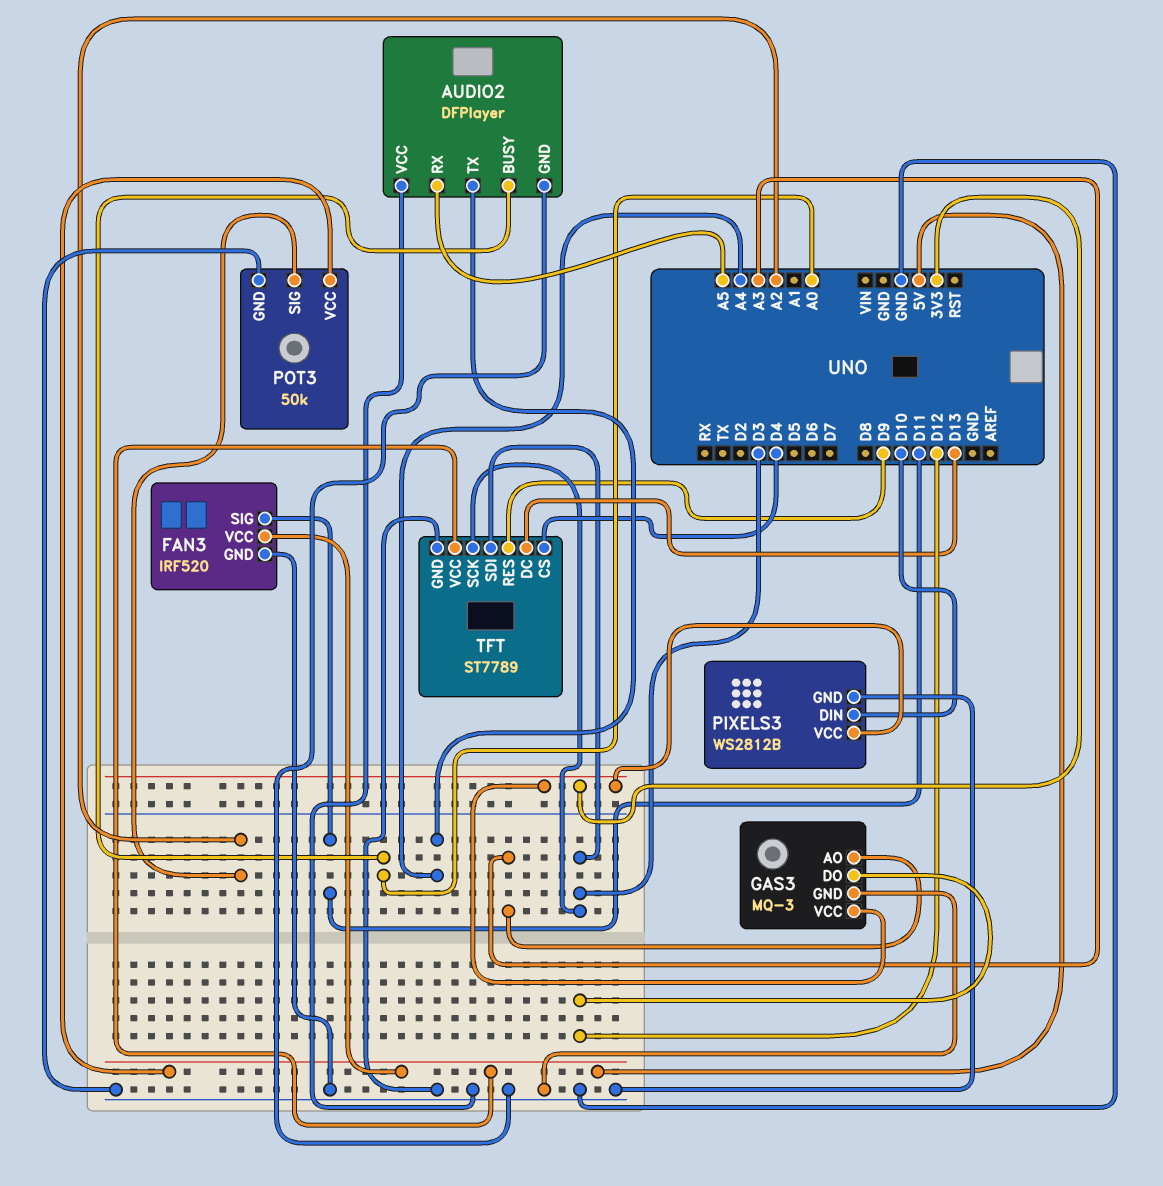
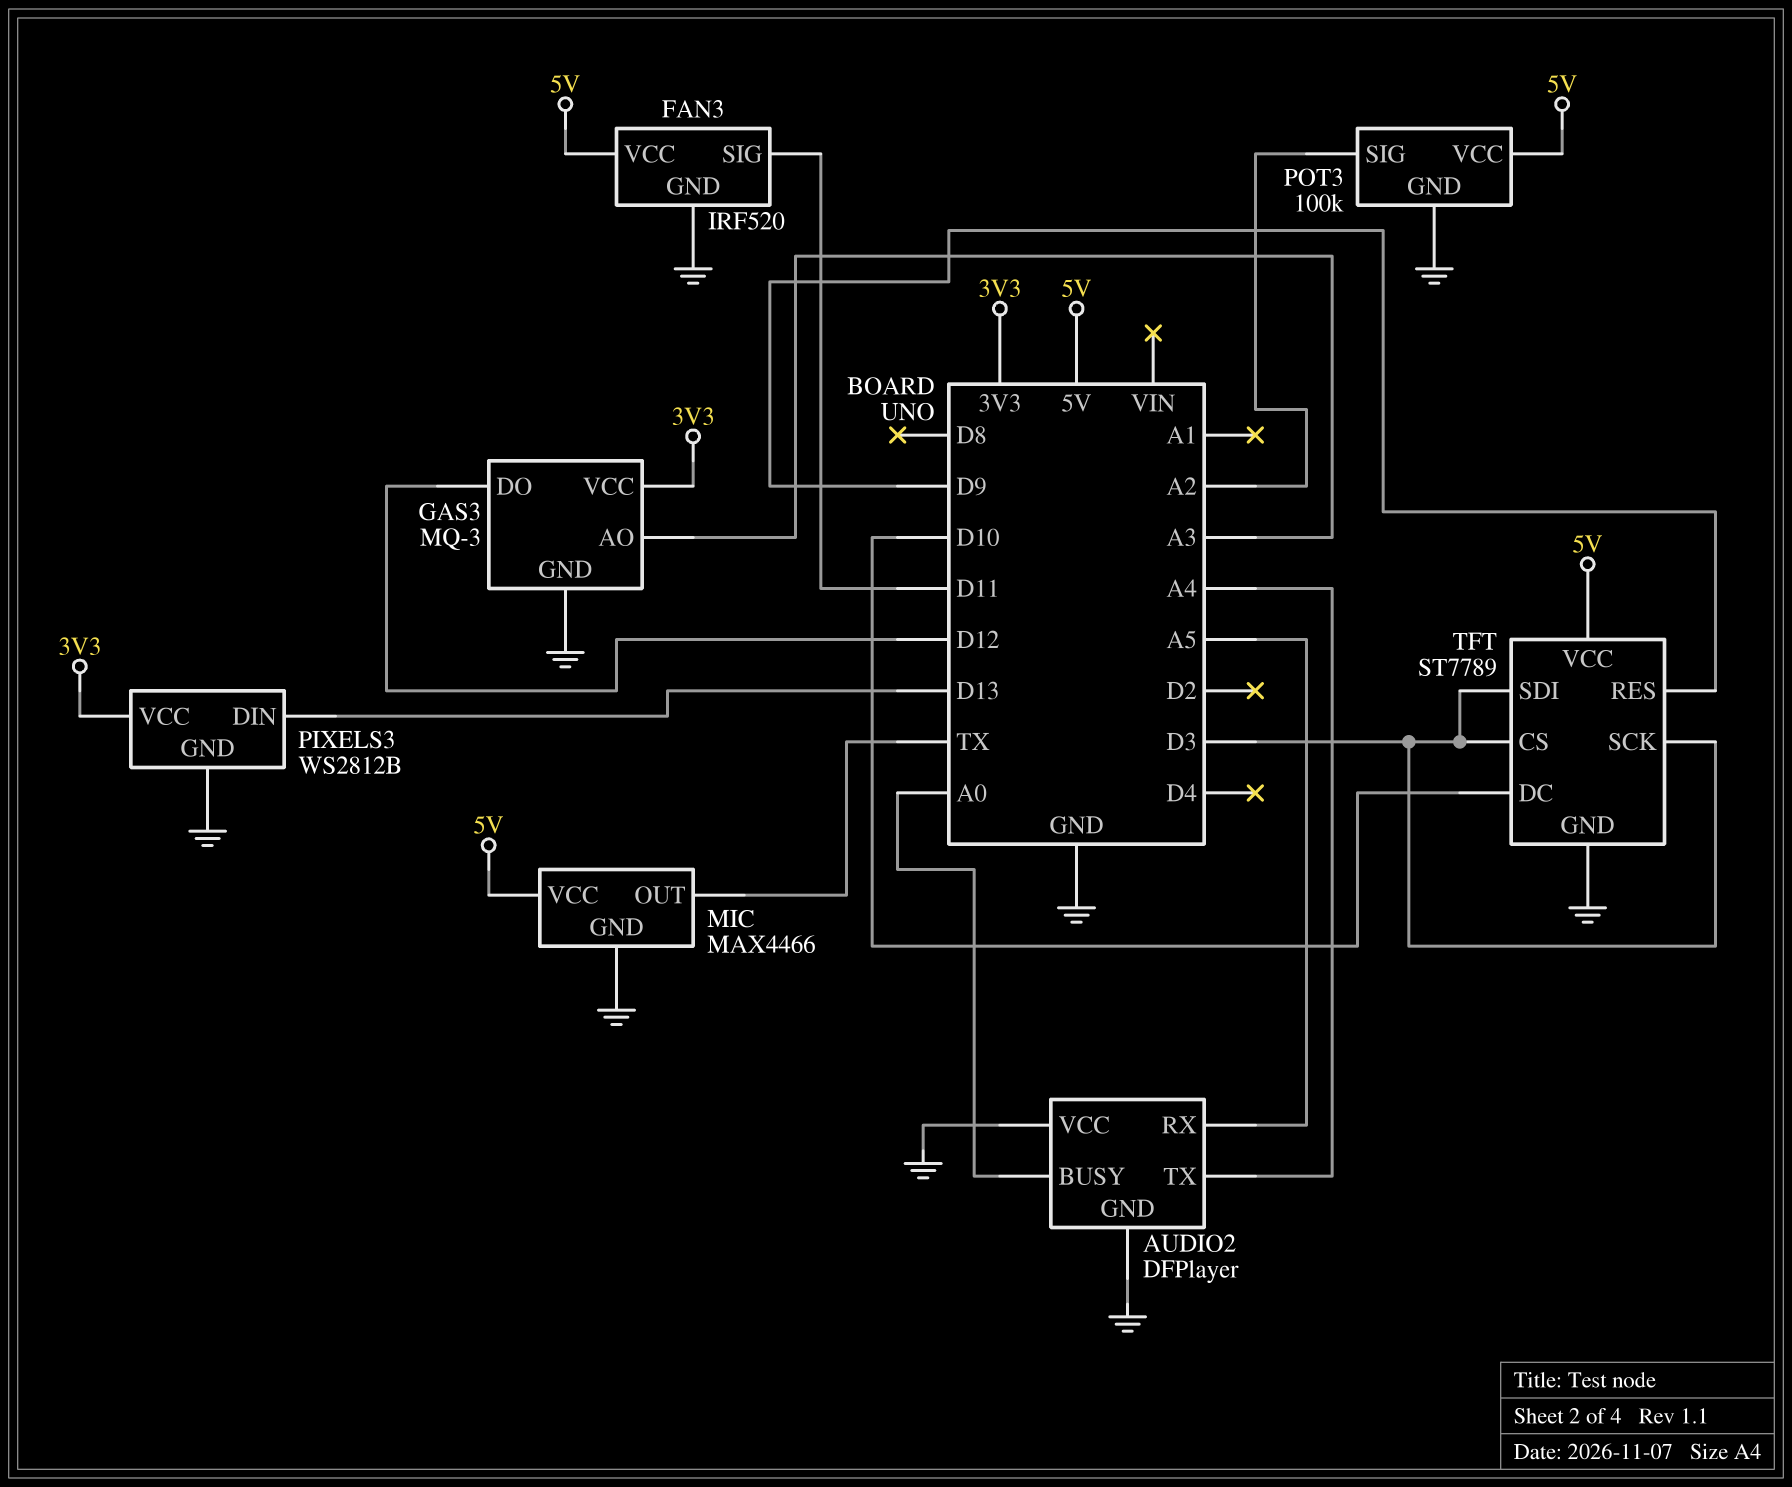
MIC: none -> MAX4466
MIC pin GND: none -> GND
MIC pin OUT: none -> TX
MIC pin VCC: none -> 5V
PIXELS3 pin DIN: D10 -> D13
POT3: 50k -> 100k
TFT pin CS: D4 -> D3
TFT pin DC: D13 -> D10

